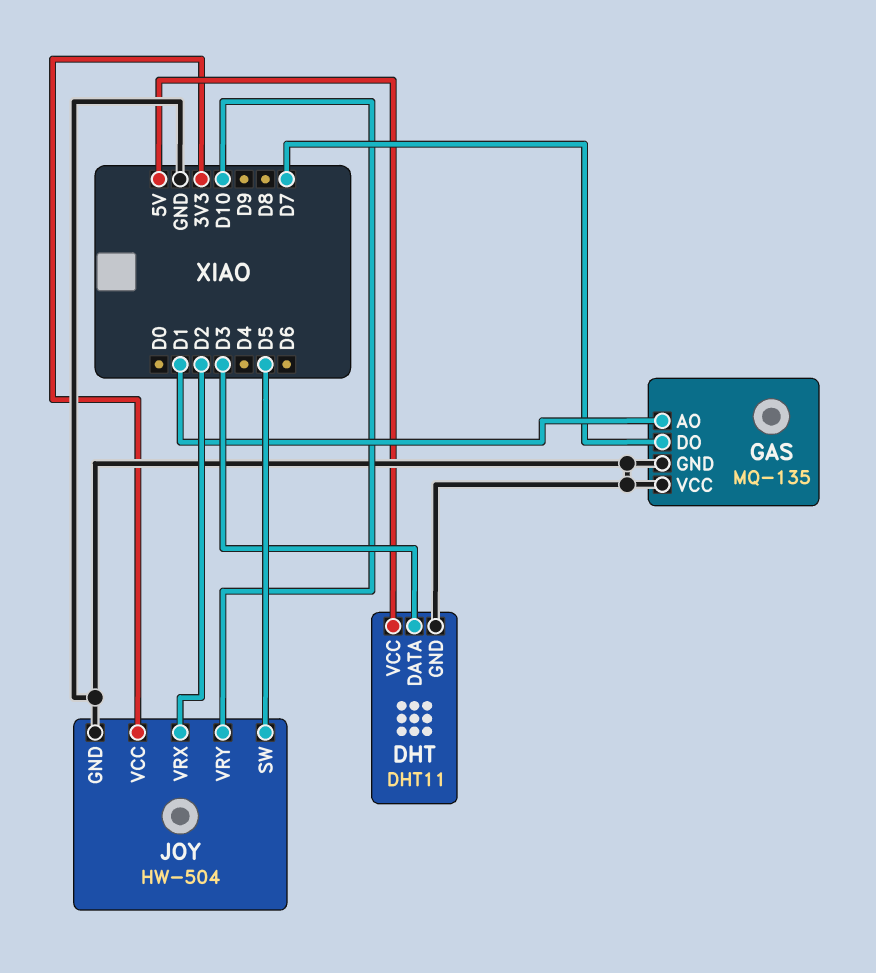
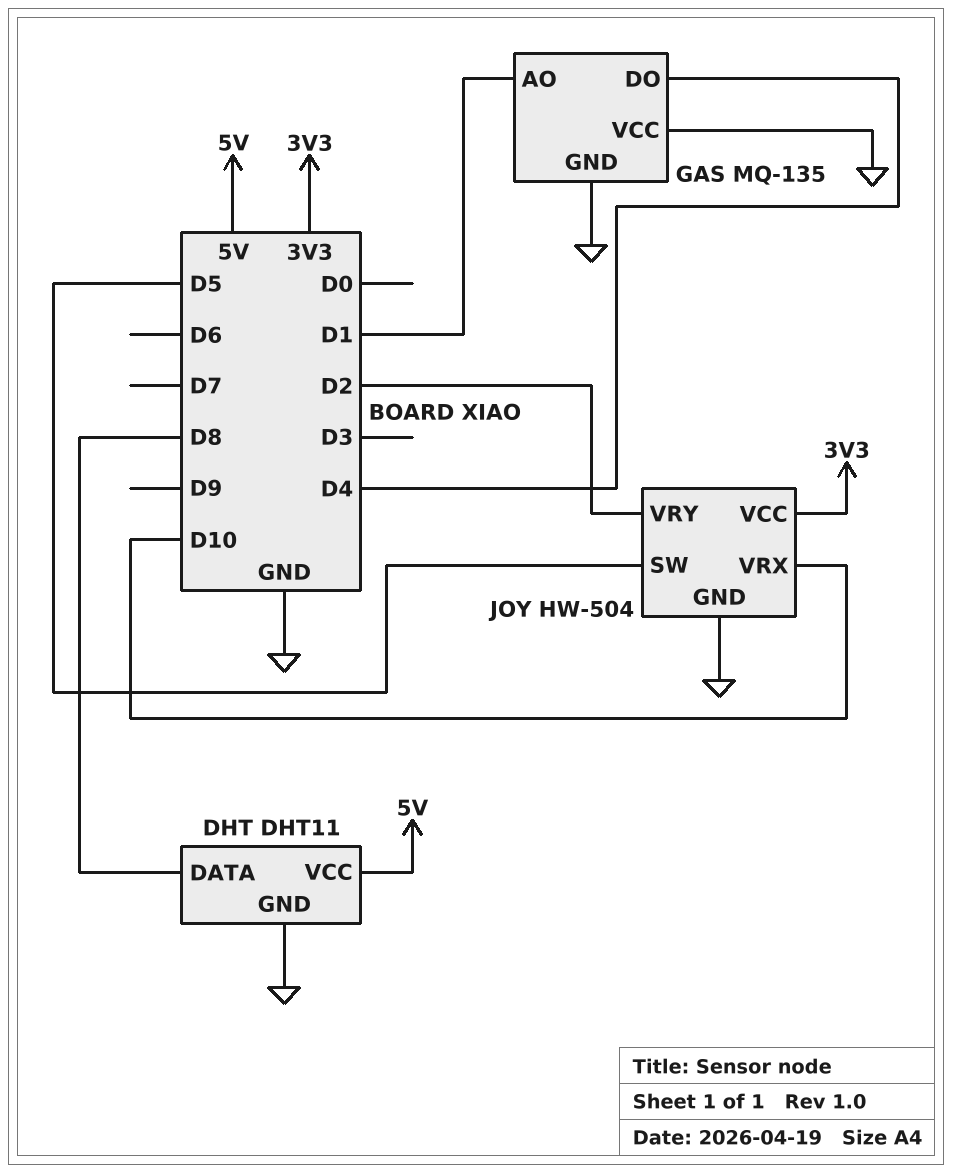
DHT pin DATA: D3 -> D8
GAS pin DO: D7 -> D4
JOY pin VRX: D2 -> D10
JOY pin VRY: D10 -> D2

